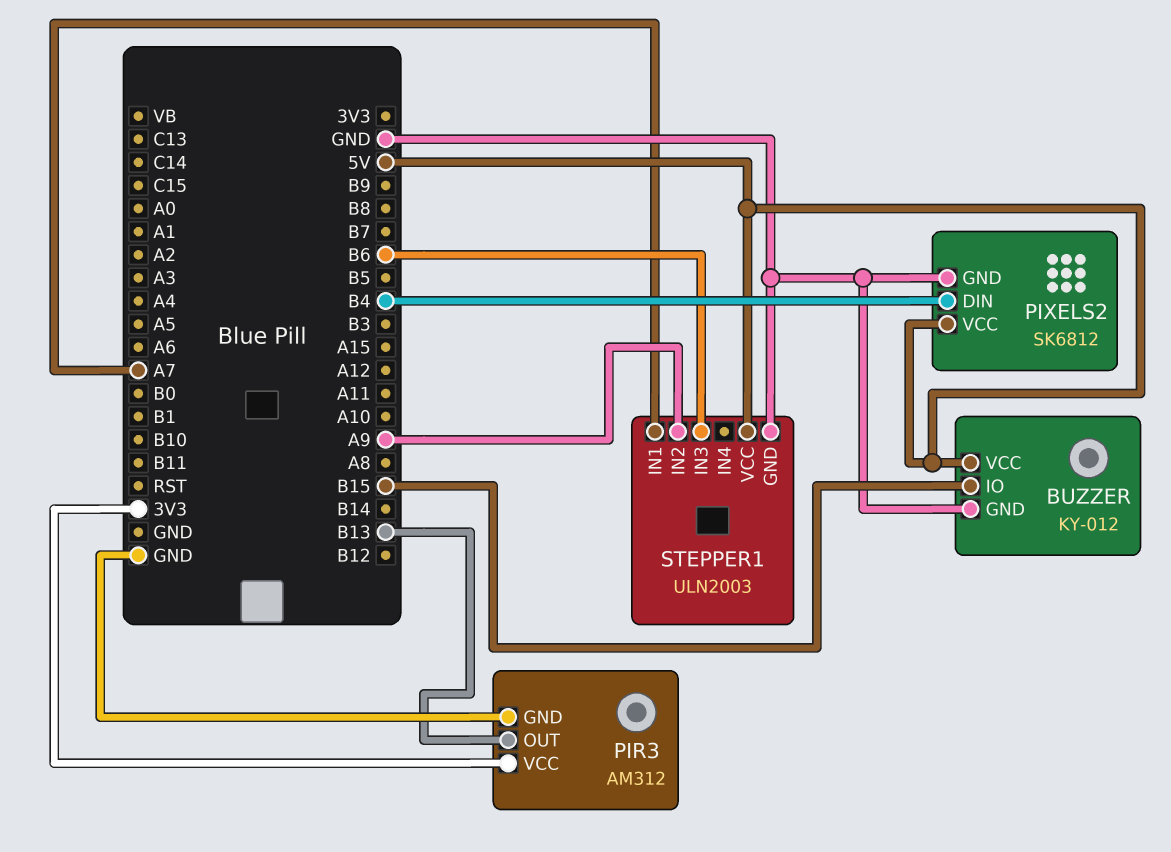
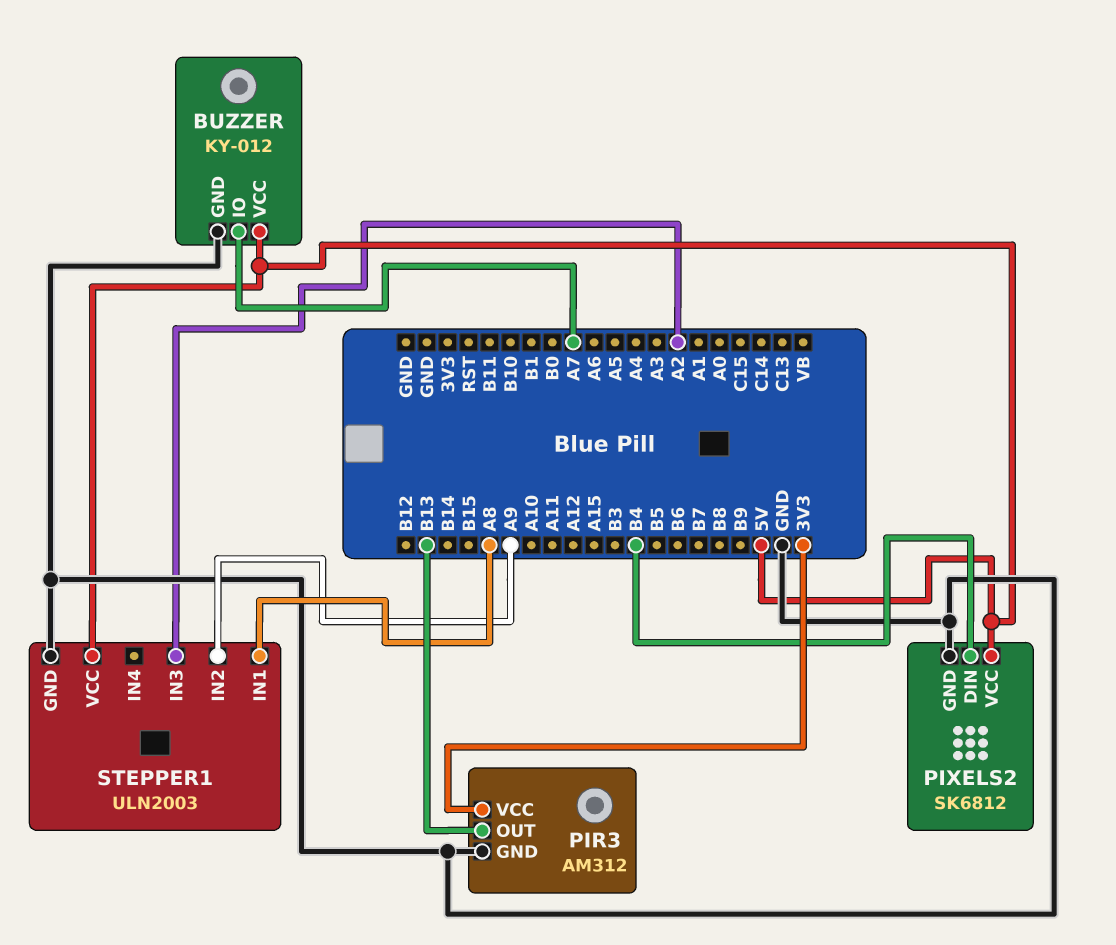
BUZZER pin IO: B15 -> A7
STEPPER1 pin IN1: A7 -> A8
STEPPER1 pin IN3: B6 -> A2

